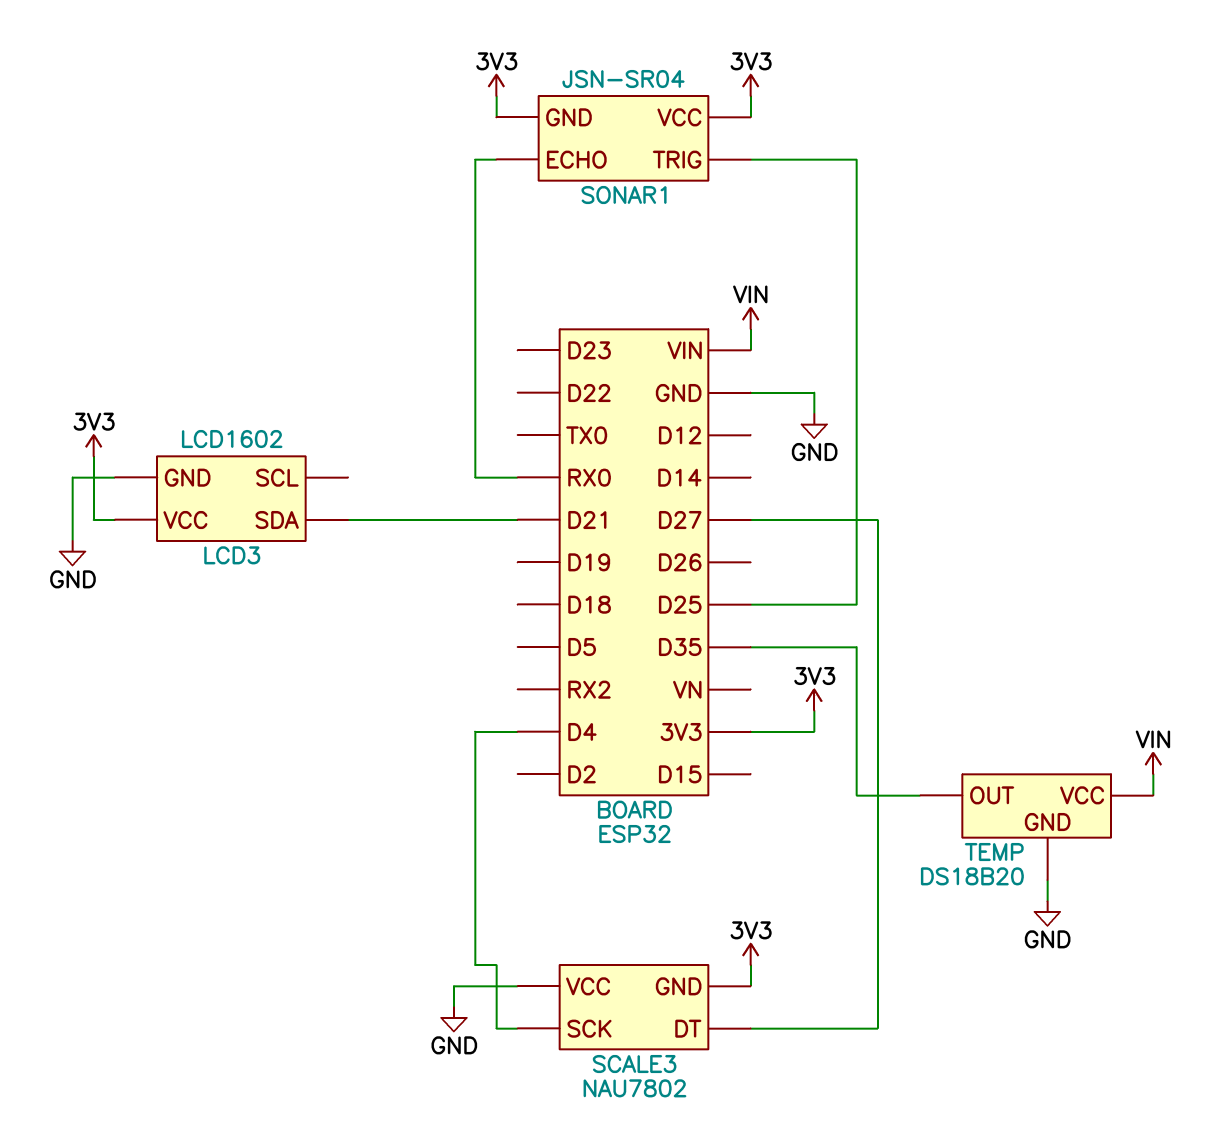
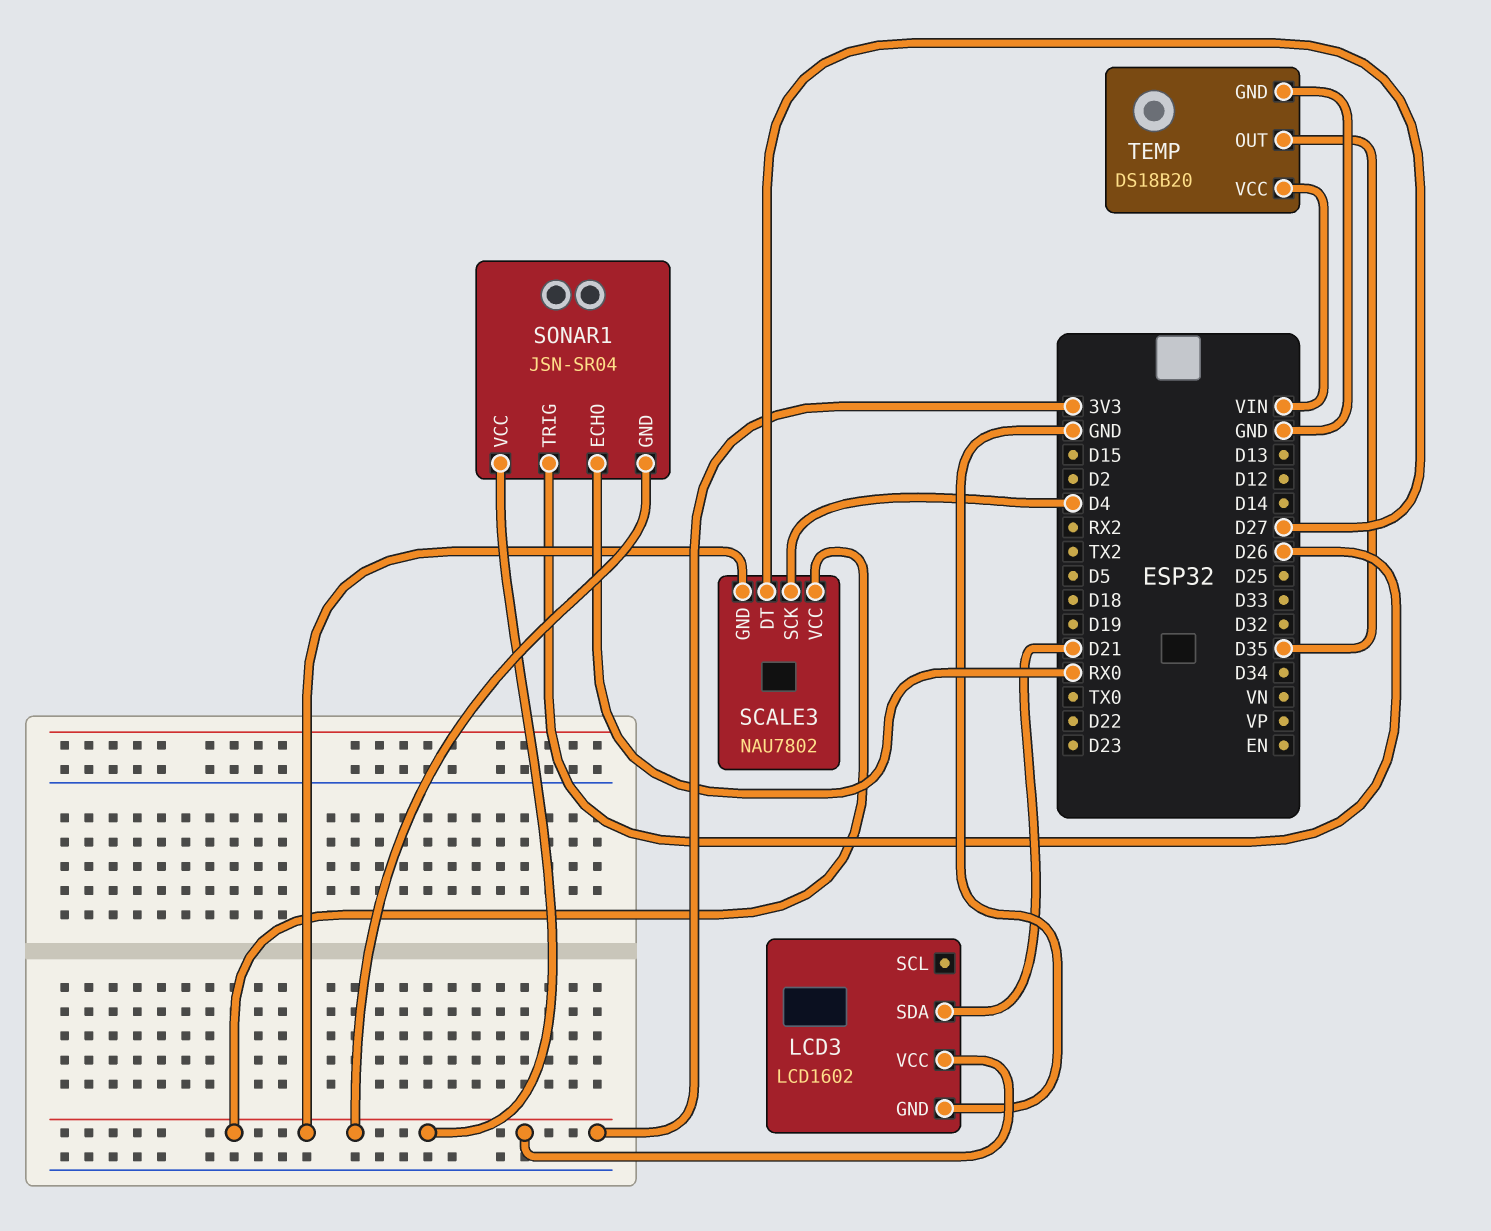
SCALE3 pin VCC: GND -> 3V3
SONAR1 pin TRIG: D25 -> D26

